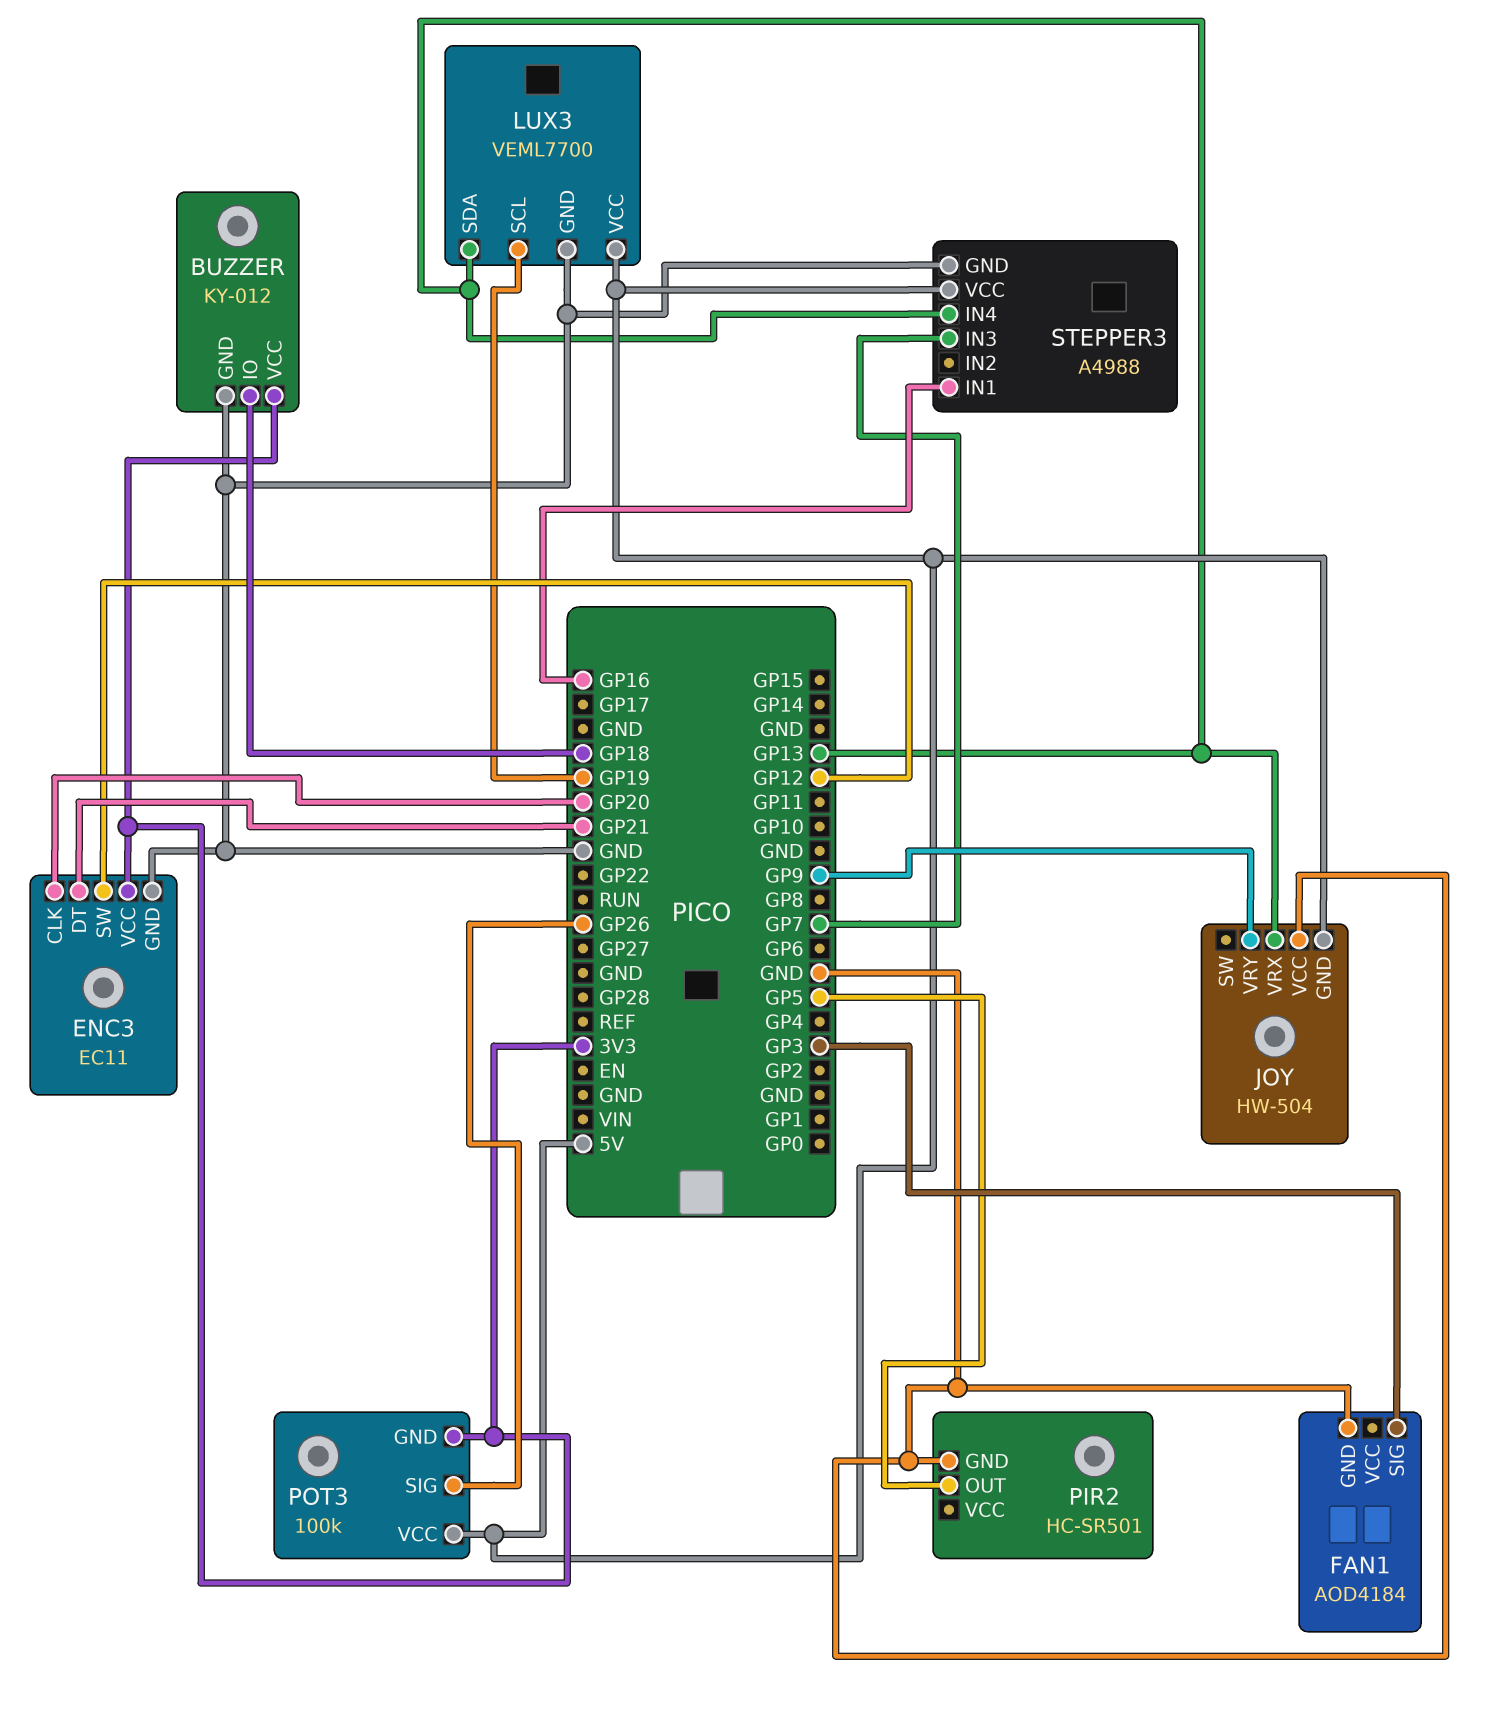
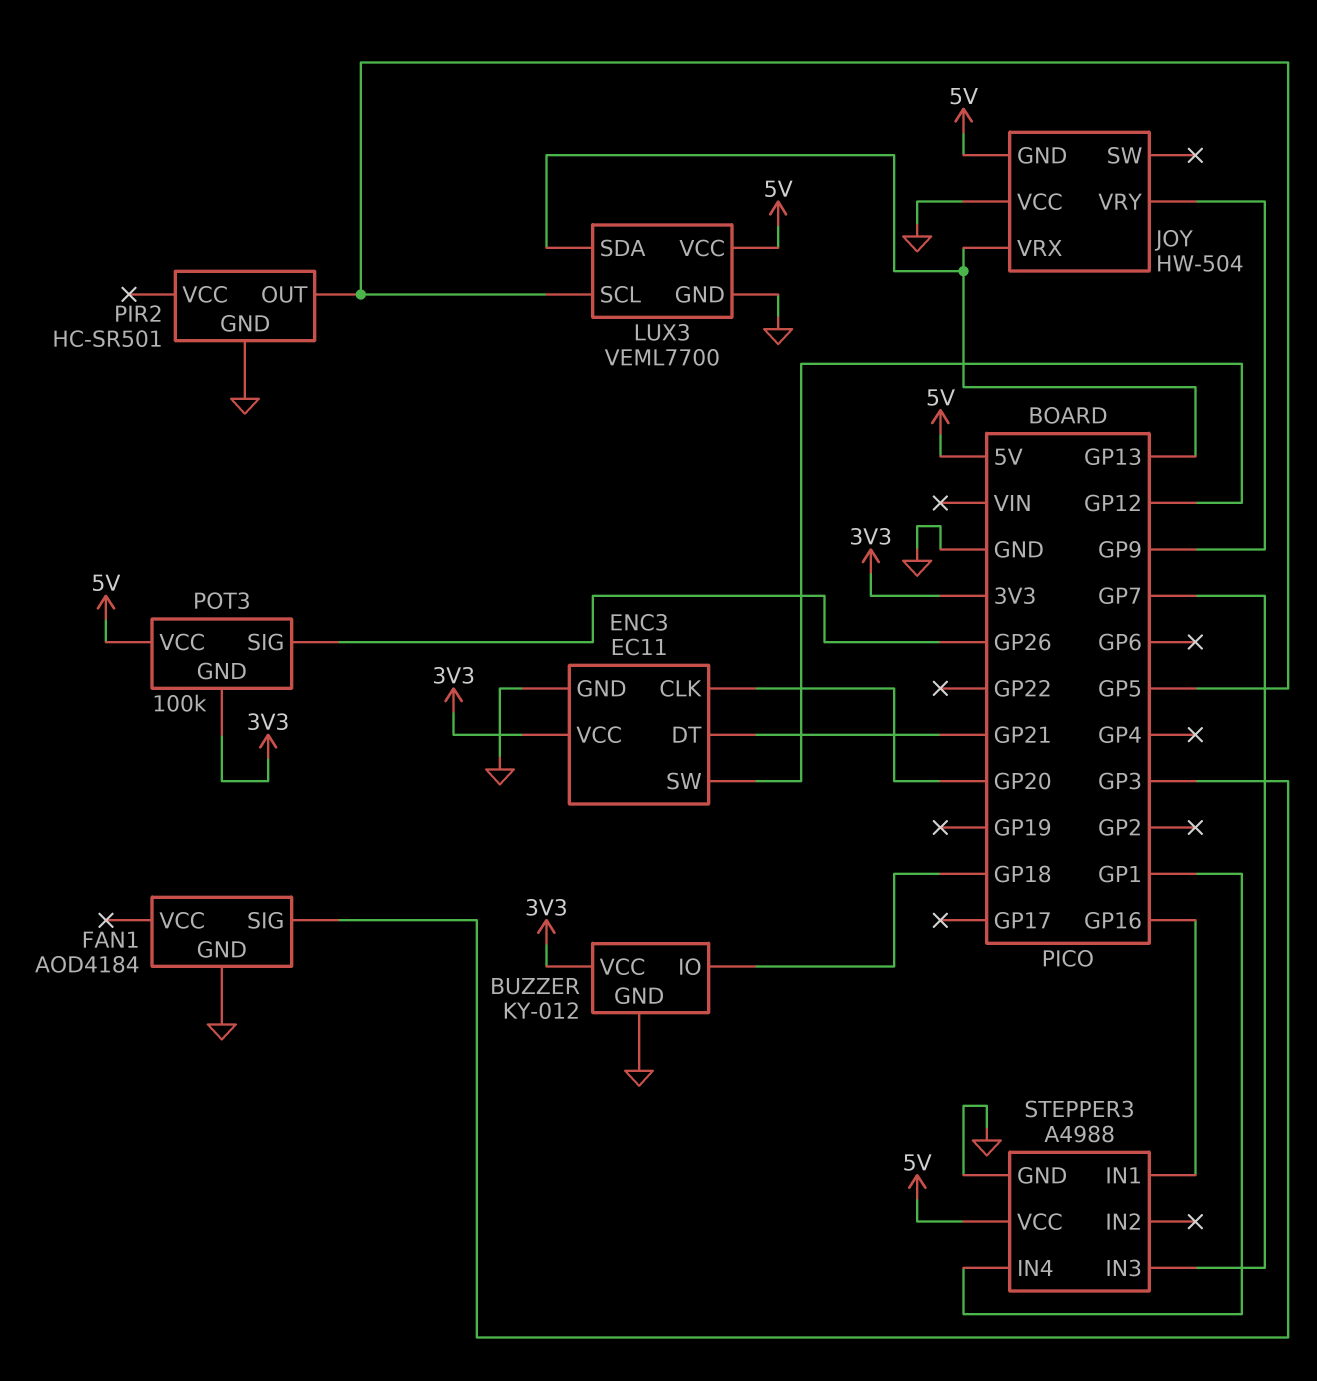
LUX3 pin SCL: GP19 -> GP5
STEPPER3 pin IN4: GP13 -> GP1

